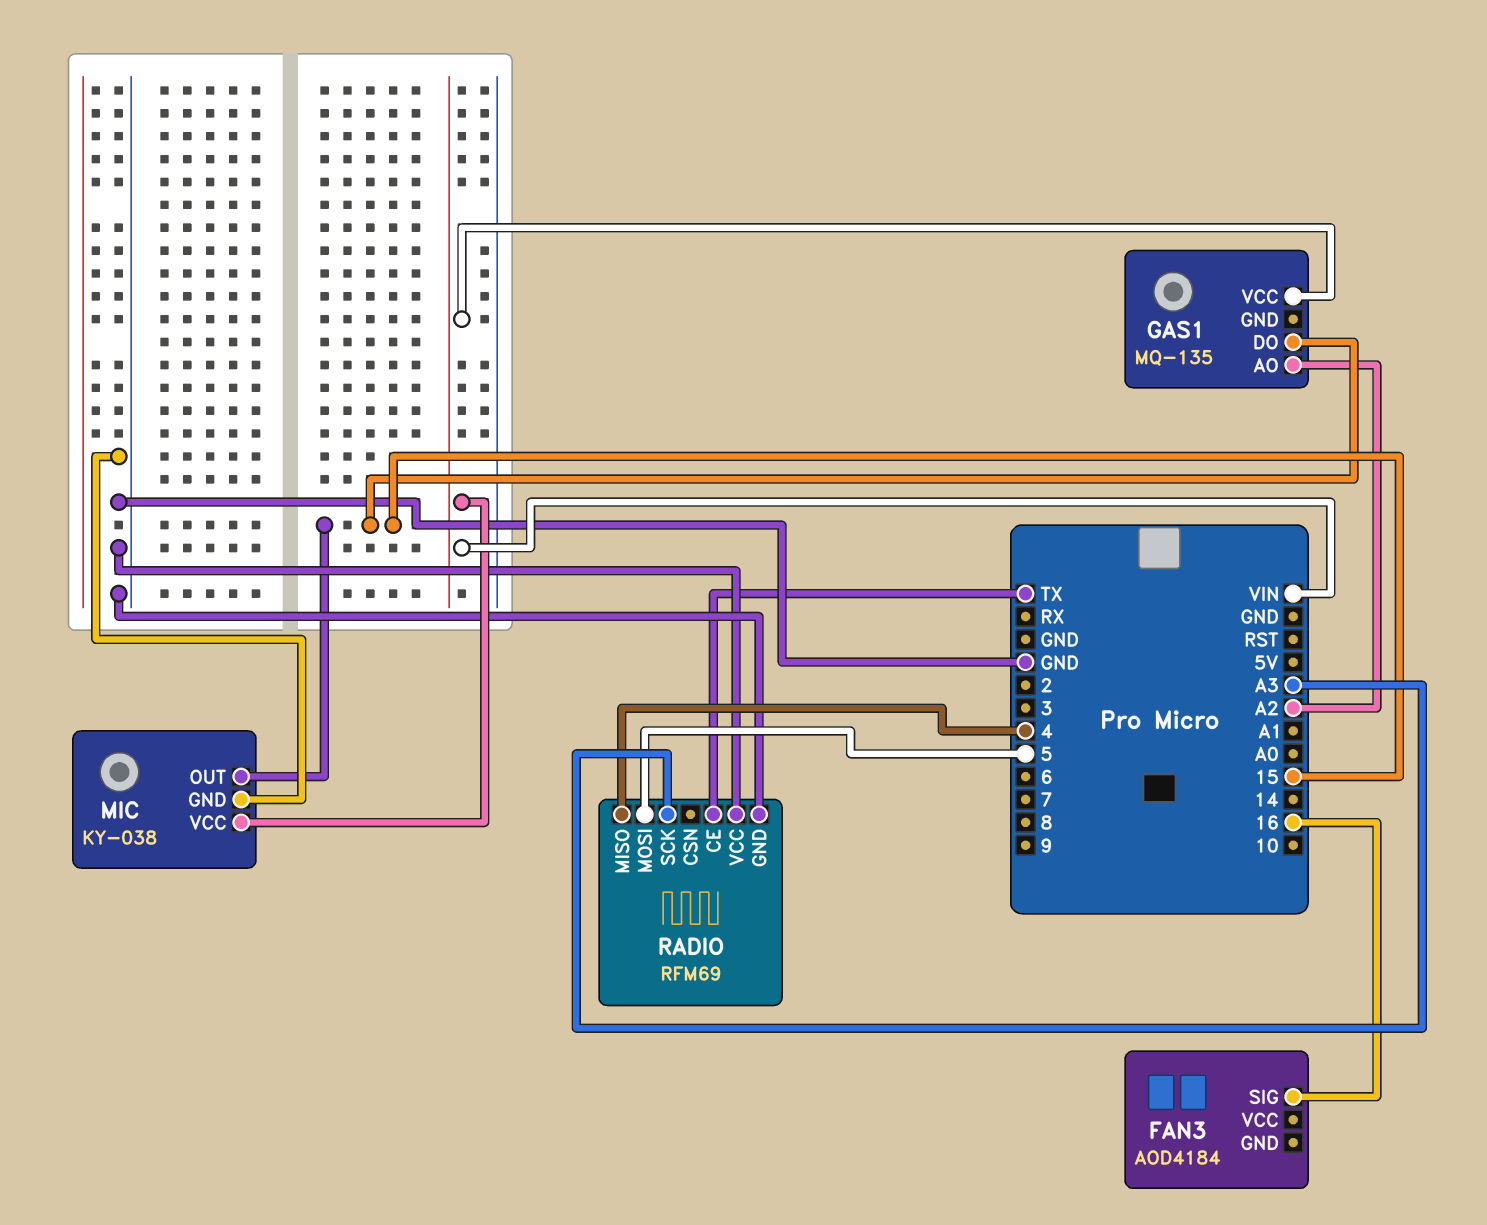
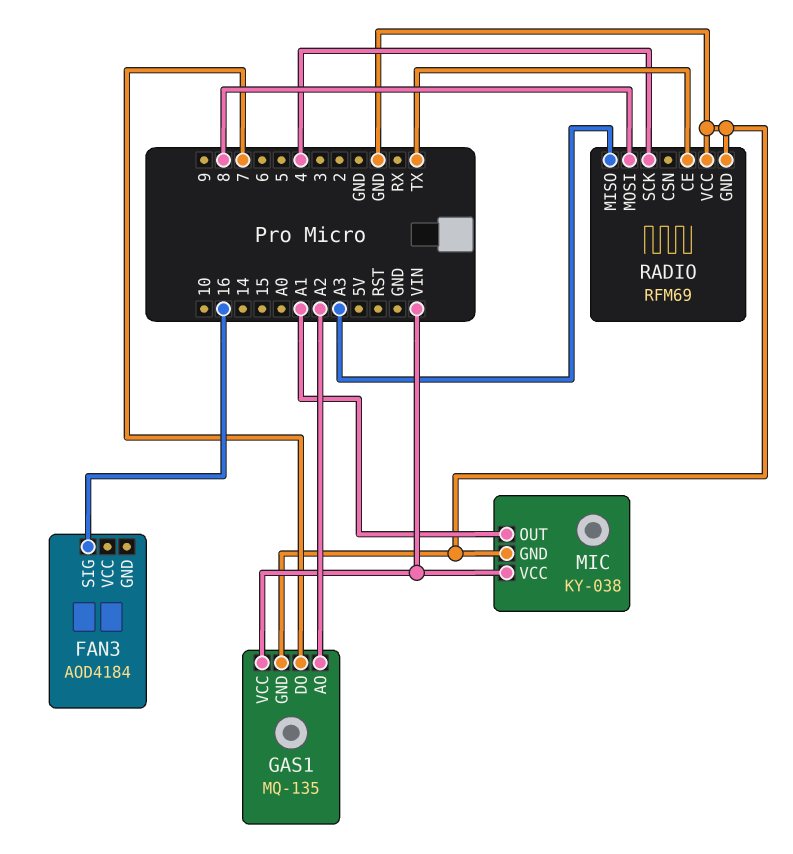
GAS1 pin DO: 15 -> 7
GAS1 pin GND: none -> GND
MIC pin OUT: 15 -> A1
RADIO pin MISO: 4 -> A3
RADIO pin MOSI: 5 -> 8
RADIO pin SCK: A3 -> 4

